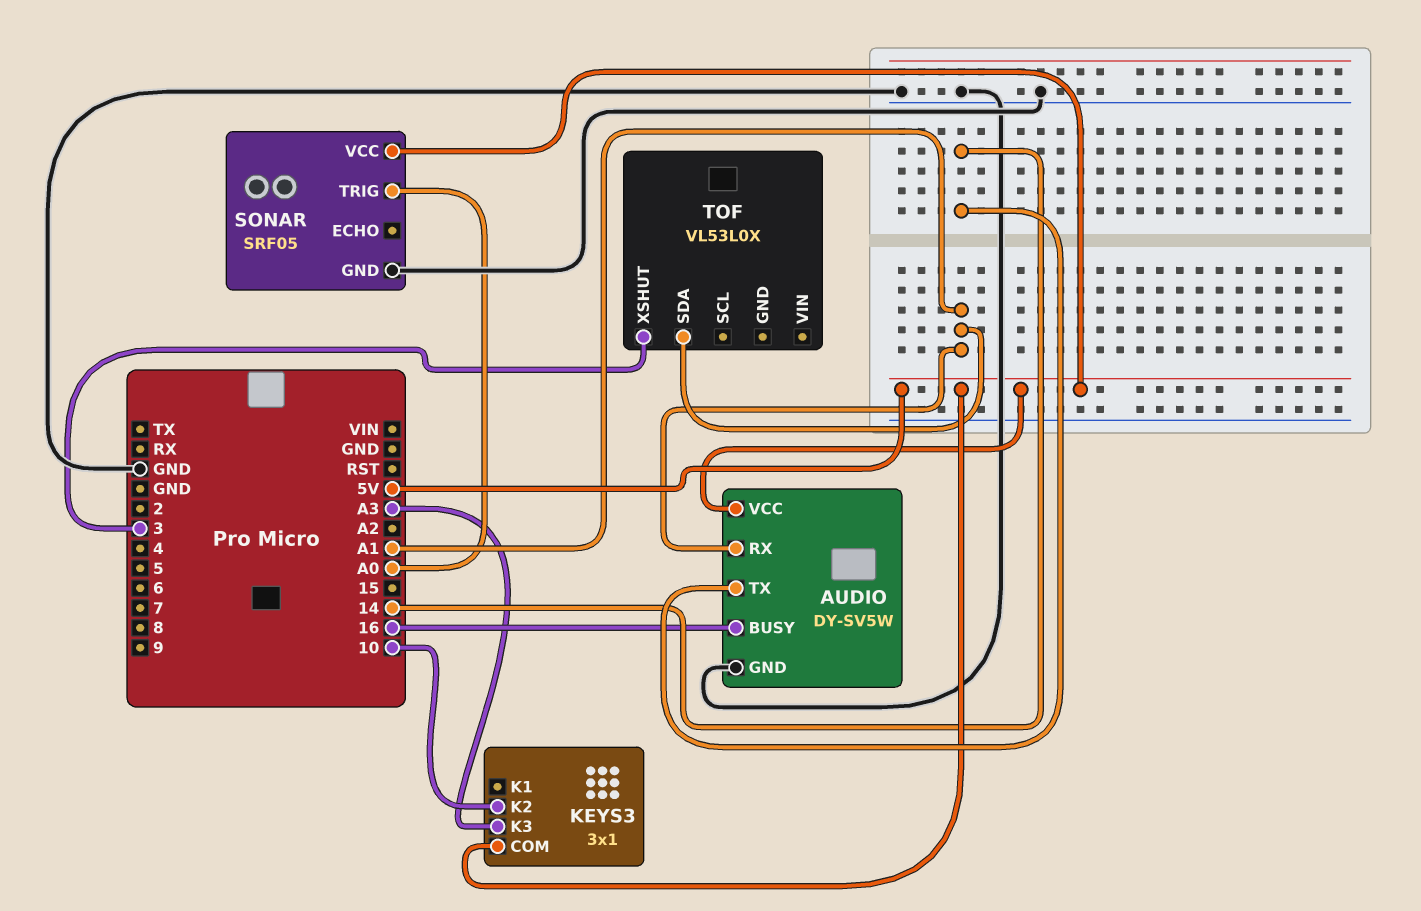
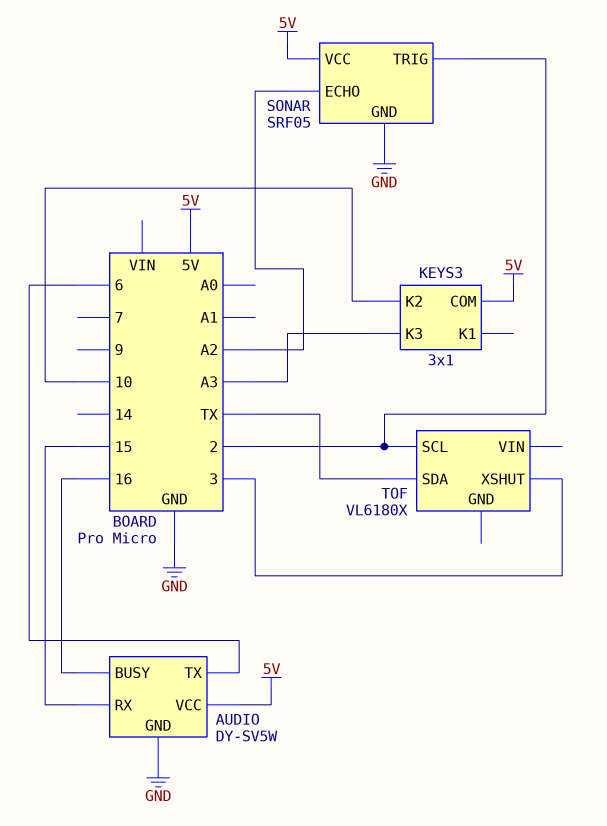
AUDIO pin RX: A1 -> 15
AUDIO pin TX: 14 -> 6
SONAR pin ECHO: none -> A2
SONAR pin TRIG: A0 -> 2
TOF: VL53L0X -> VL6180X
TOF pin SCL: none -> 2
TOF pin SDA: A1 -> TX

